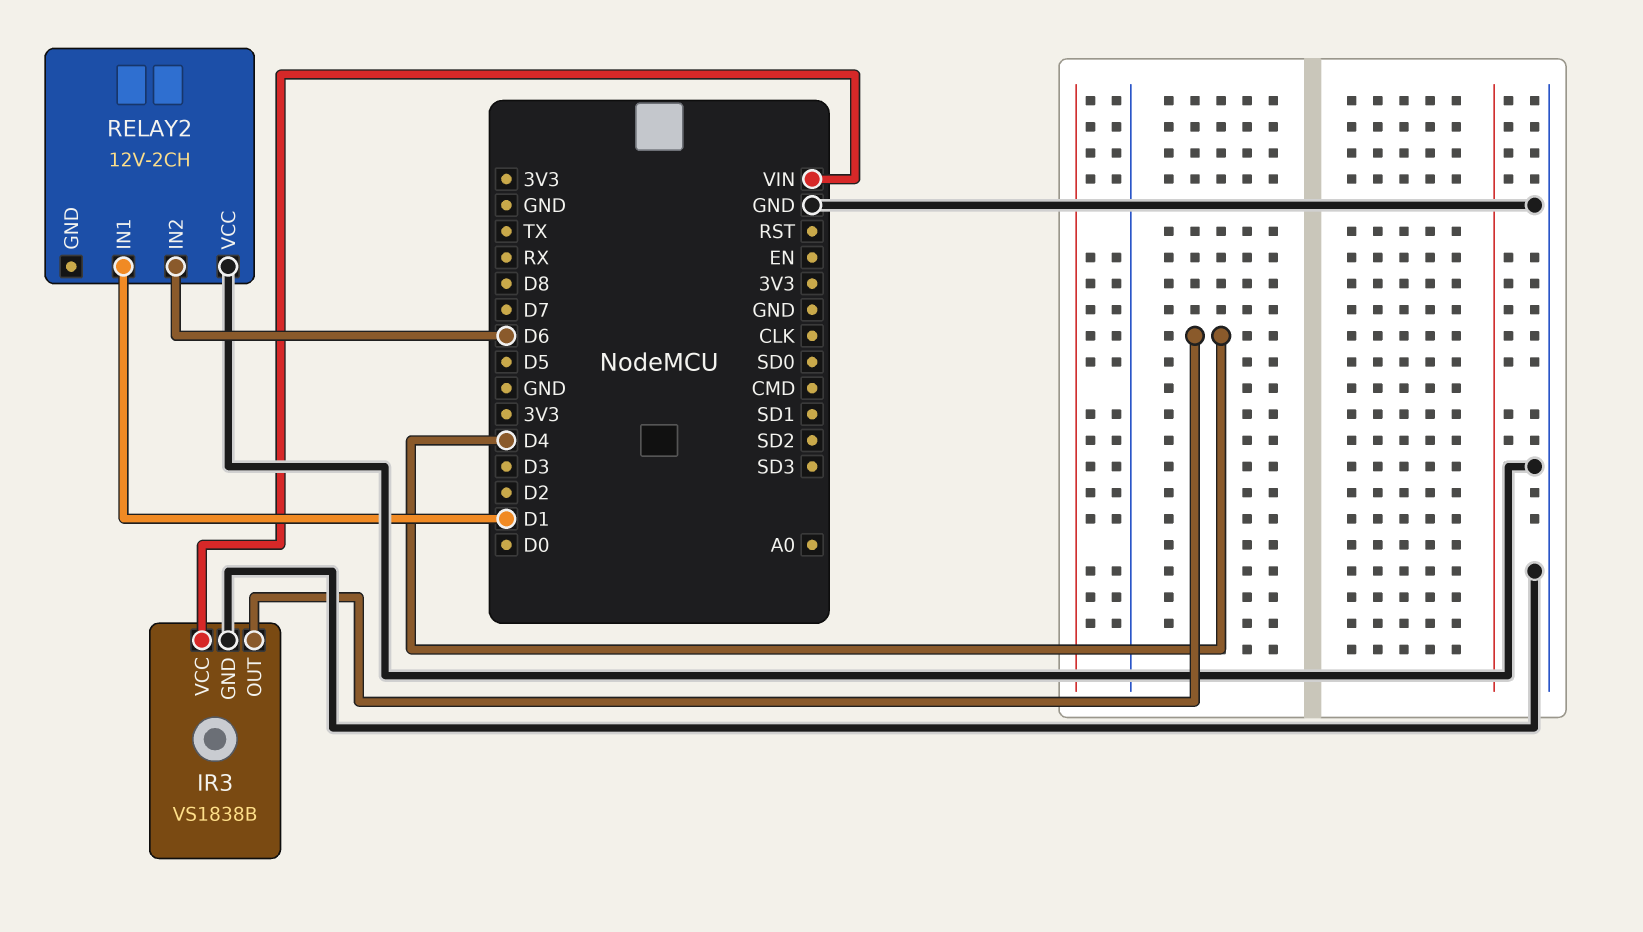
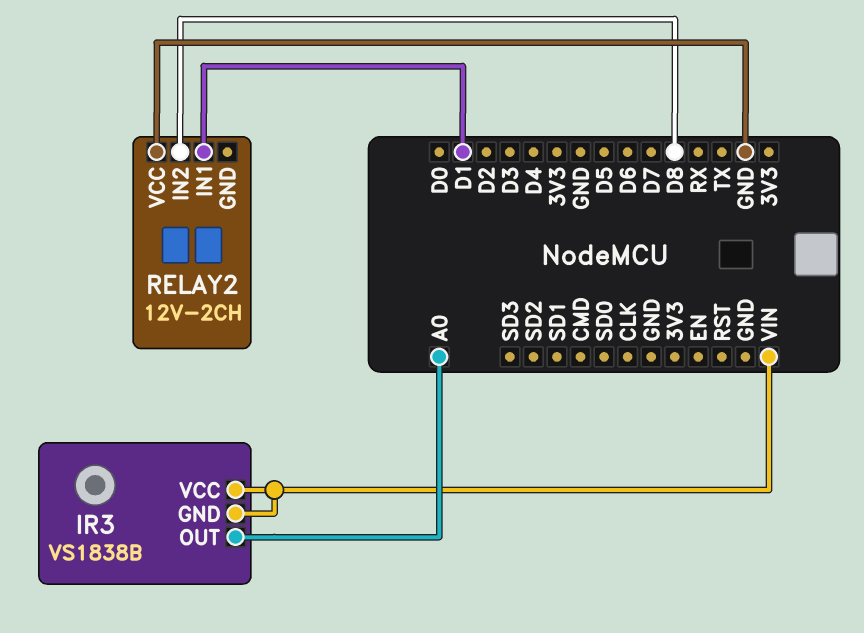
IR3 pin GND: GND -> VIN
IR3 pin OUT: D4 -> A0
RELAY2 pin IN2: D6 -> D8

